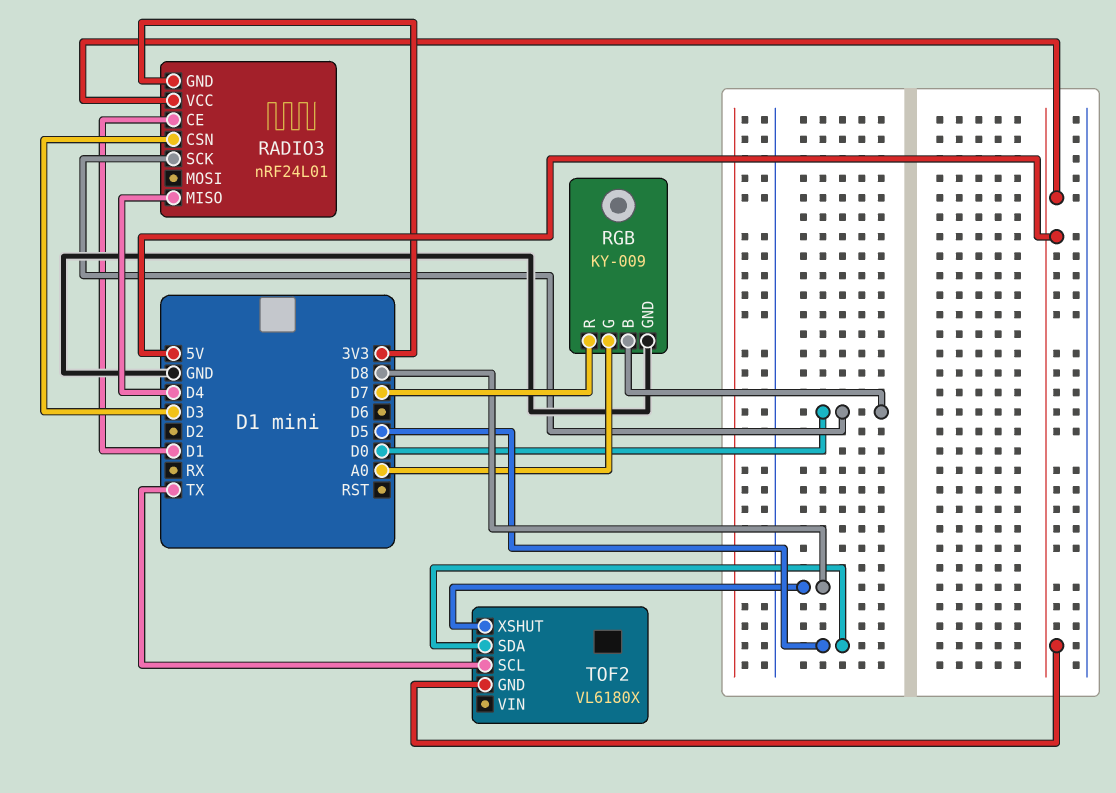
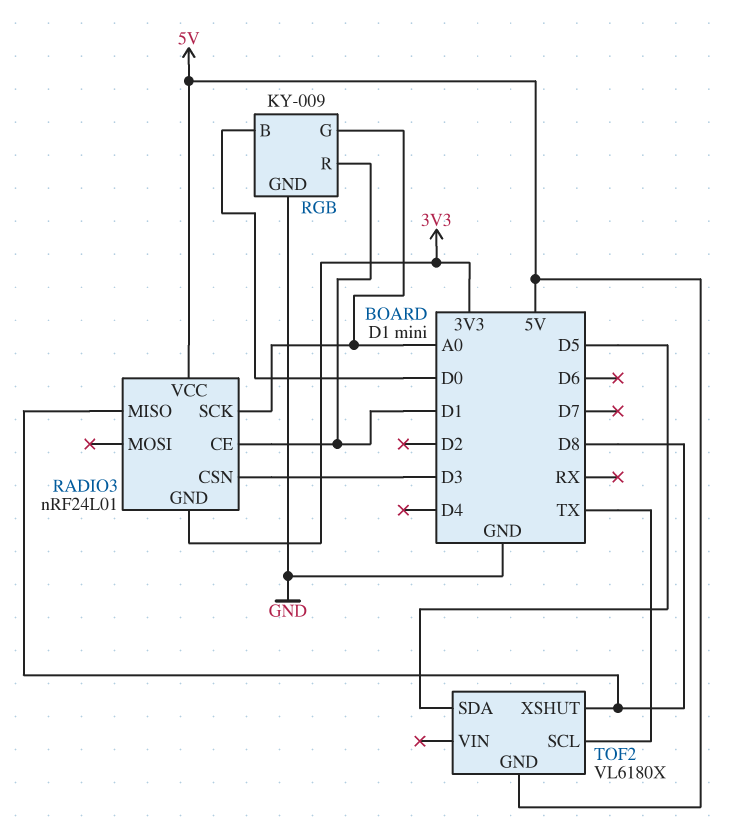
RADIO3 pin MISO: D4 -> D8
RADIO3 pin SCK: D0 -> A0
RGB pin R: D7 -> D1

